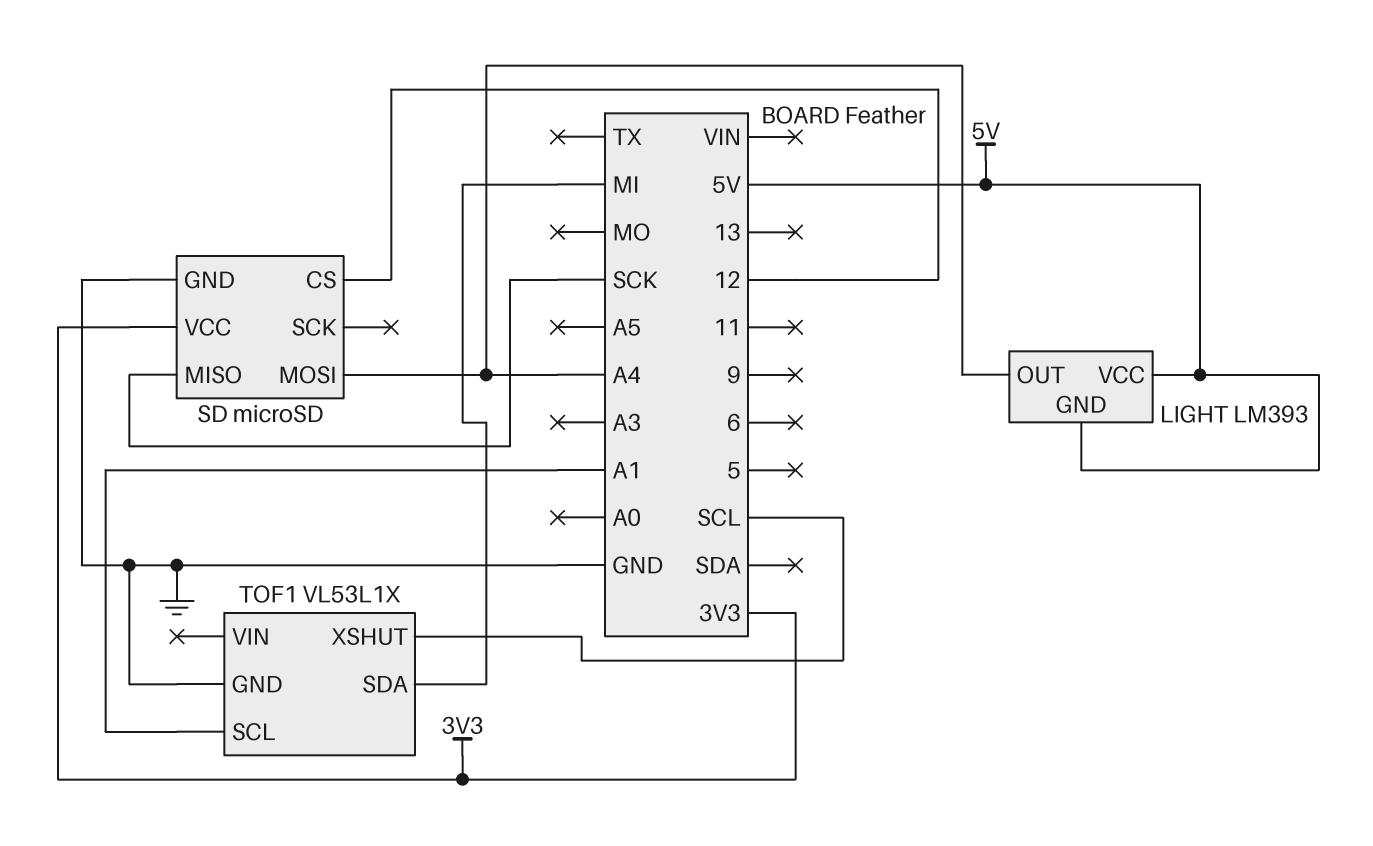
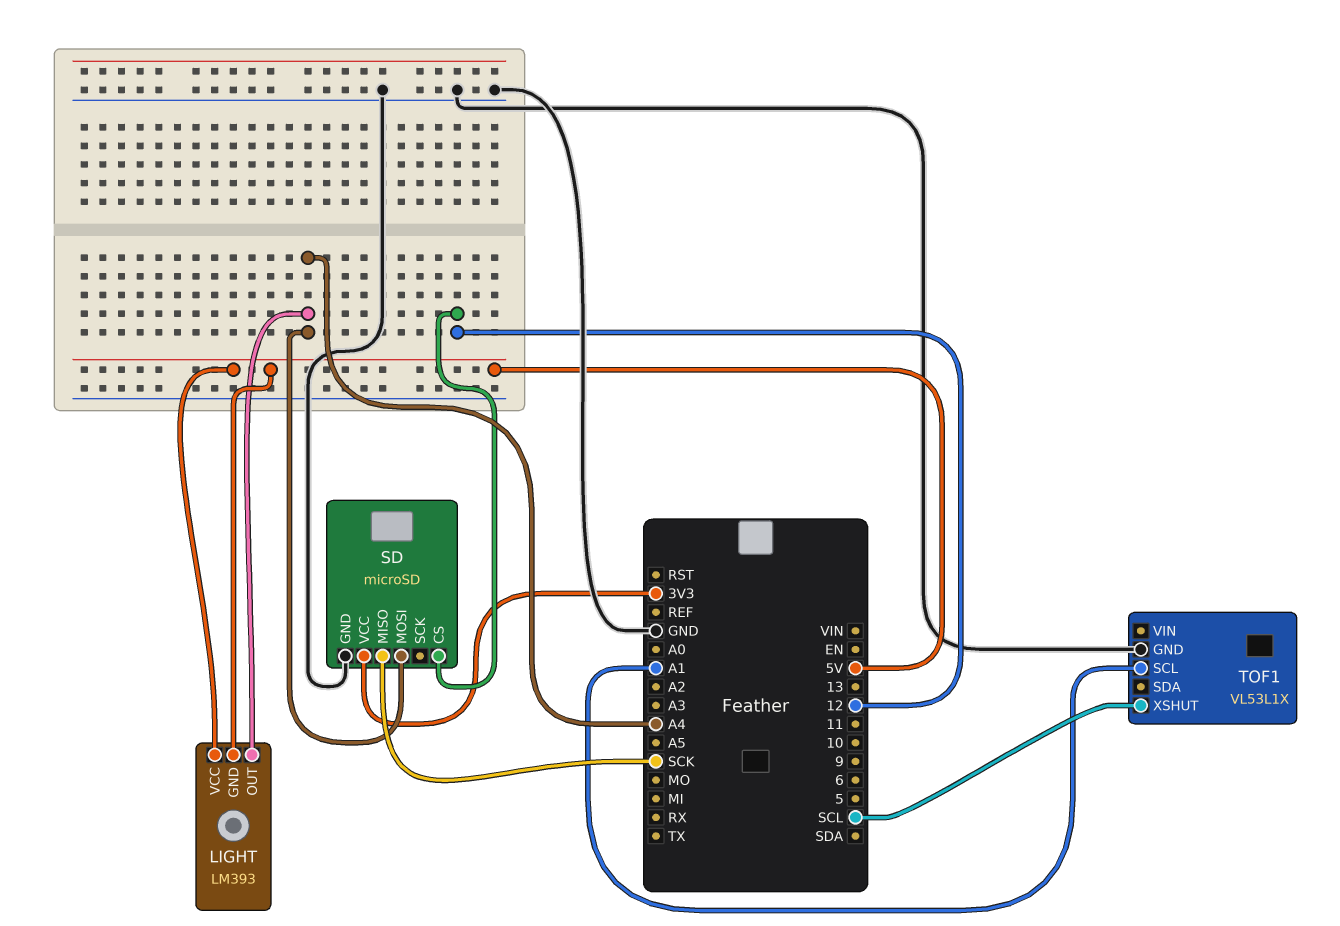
TOF1 pin SDA: MI -> none

